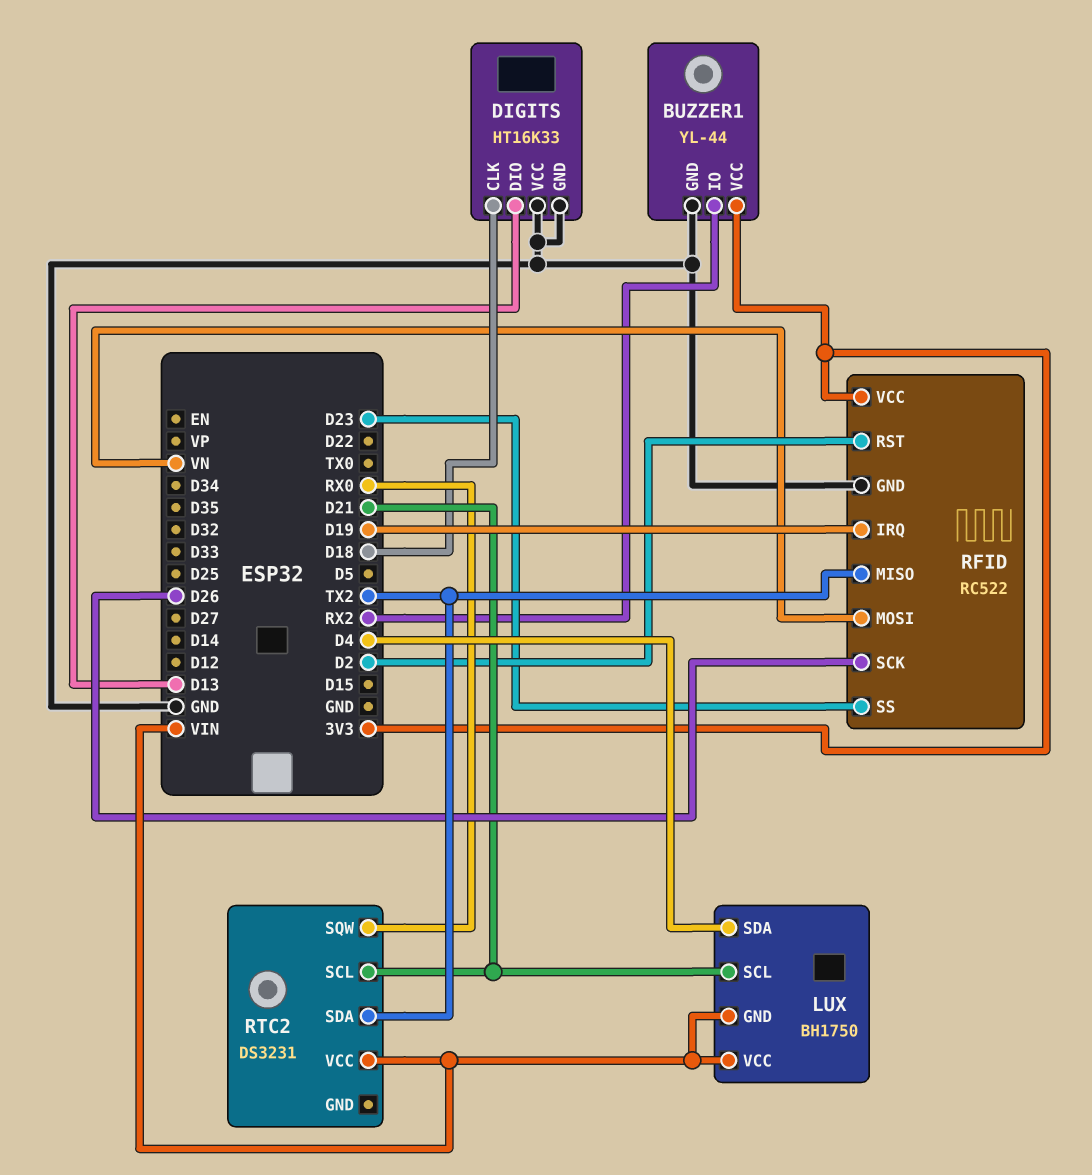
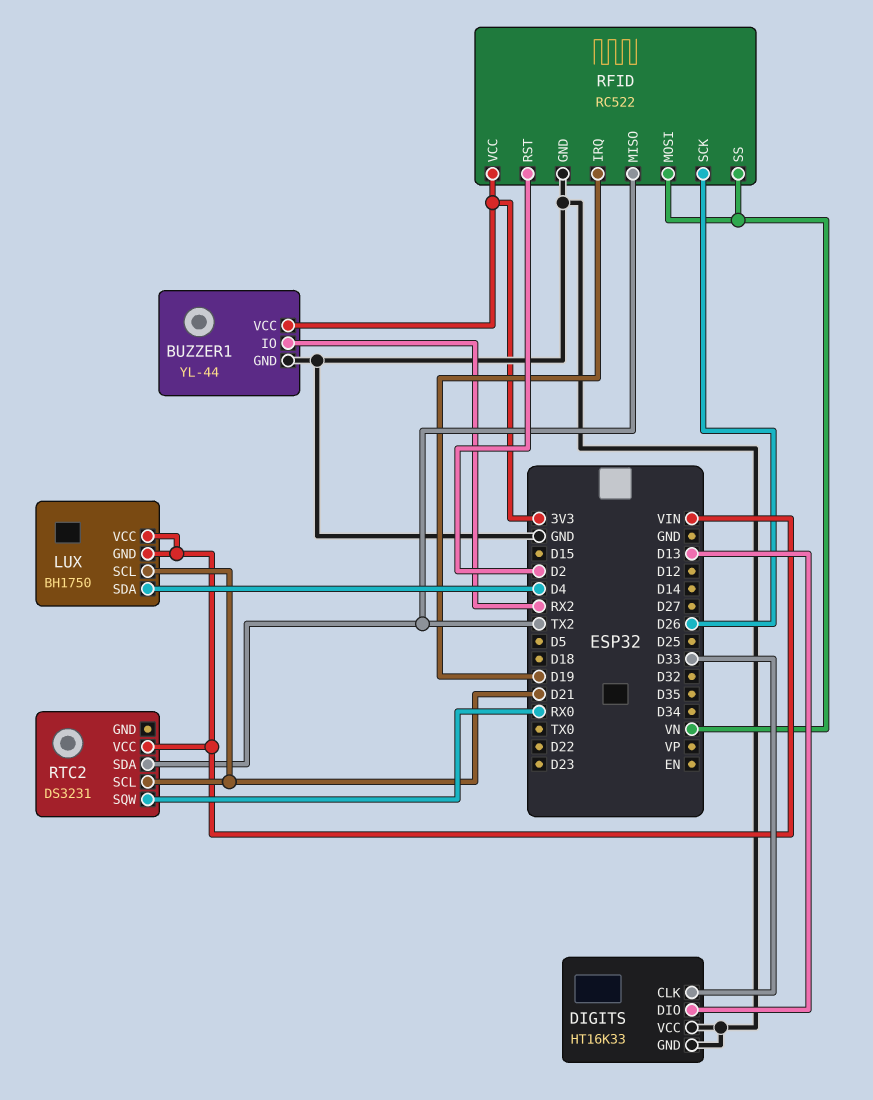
DIGITS pin CLK: D18 -> D33
RFID pin SS: D23 -> VN

